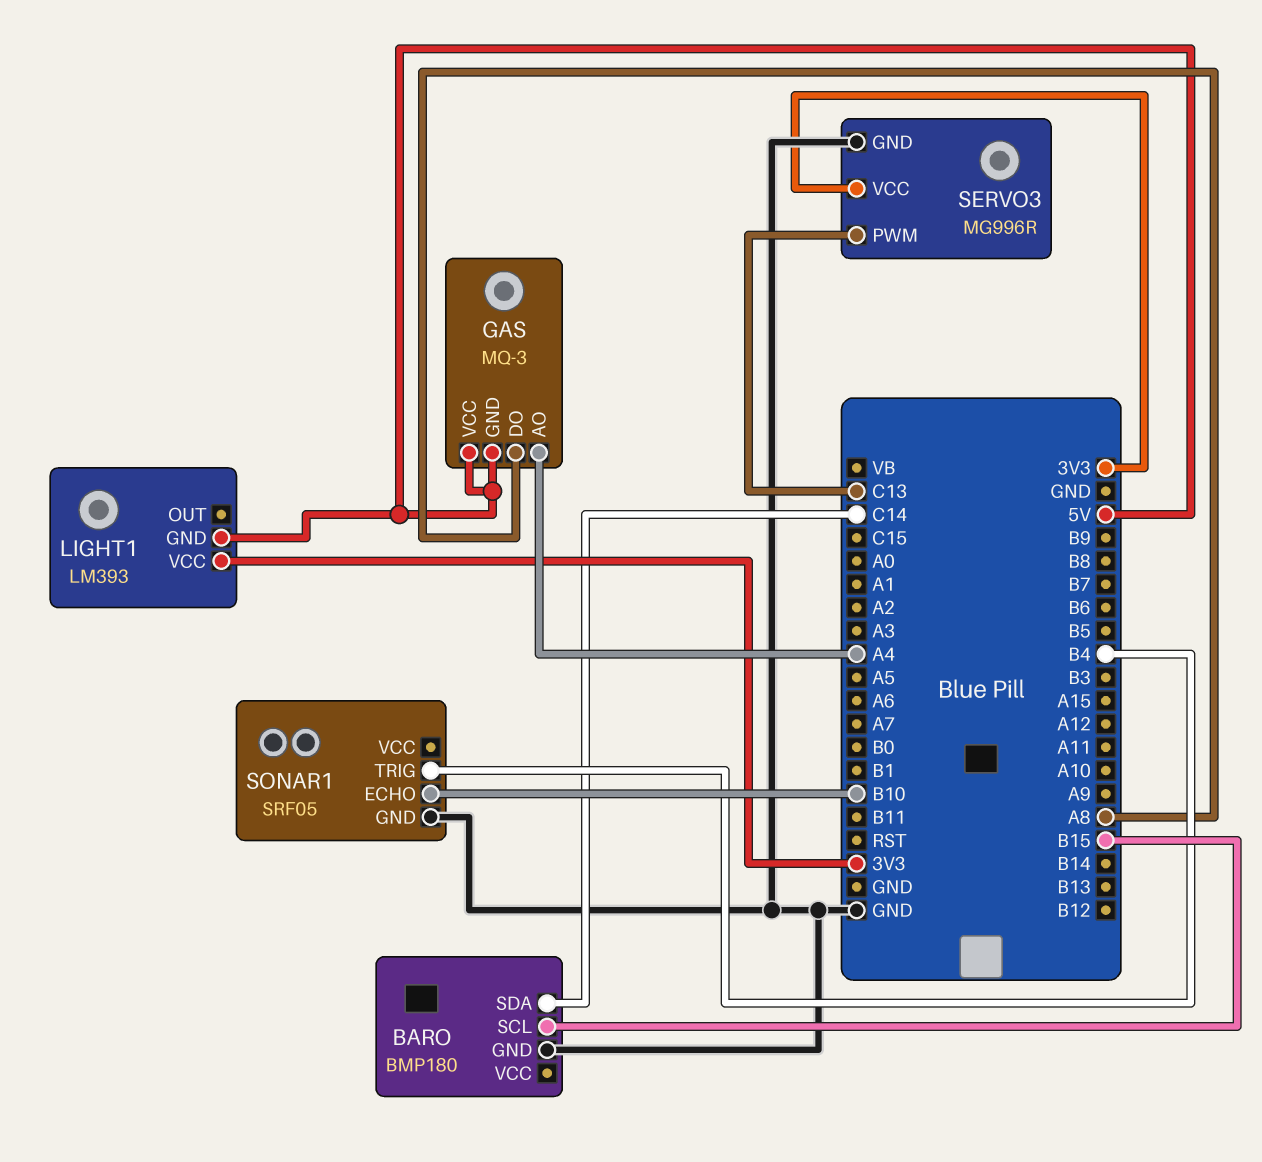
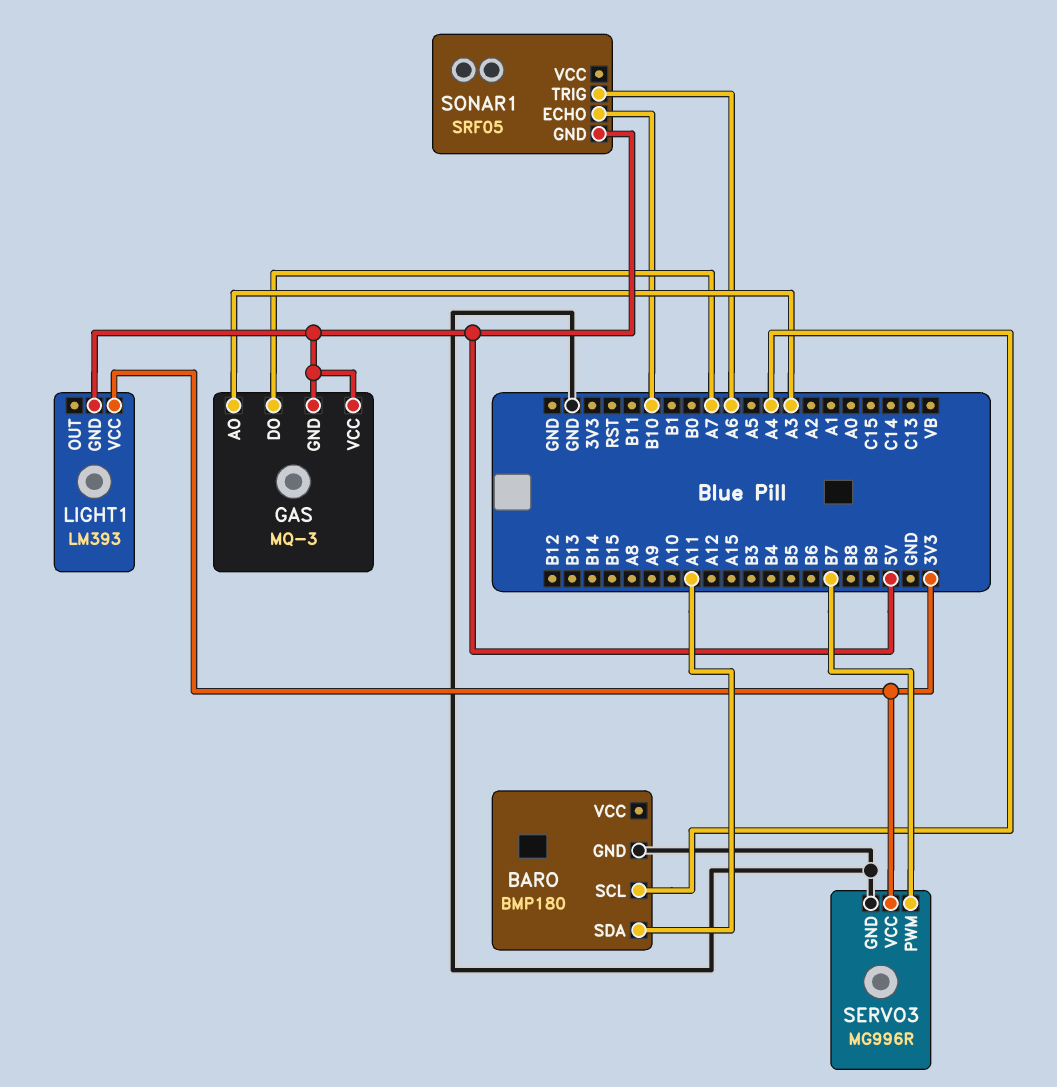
BARO pin SCL: B15 -> A4
BARO pin SDA: C14 -> A11
GAS pin AO: A4 -> A3
GAS pin DO: A8 -> A7
SERVO3 pin PWM: C13 -> B7
SONAR1 pin GND: GND -> 5V
SONAR1 pin TRIG: B4 -> A6

